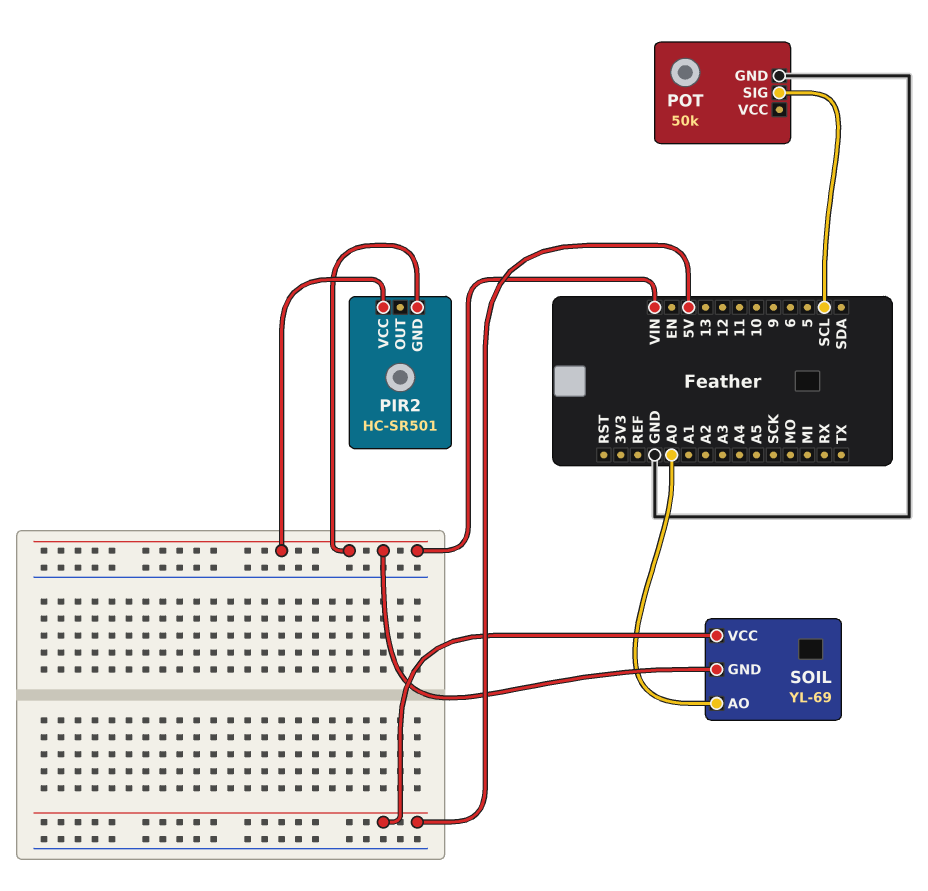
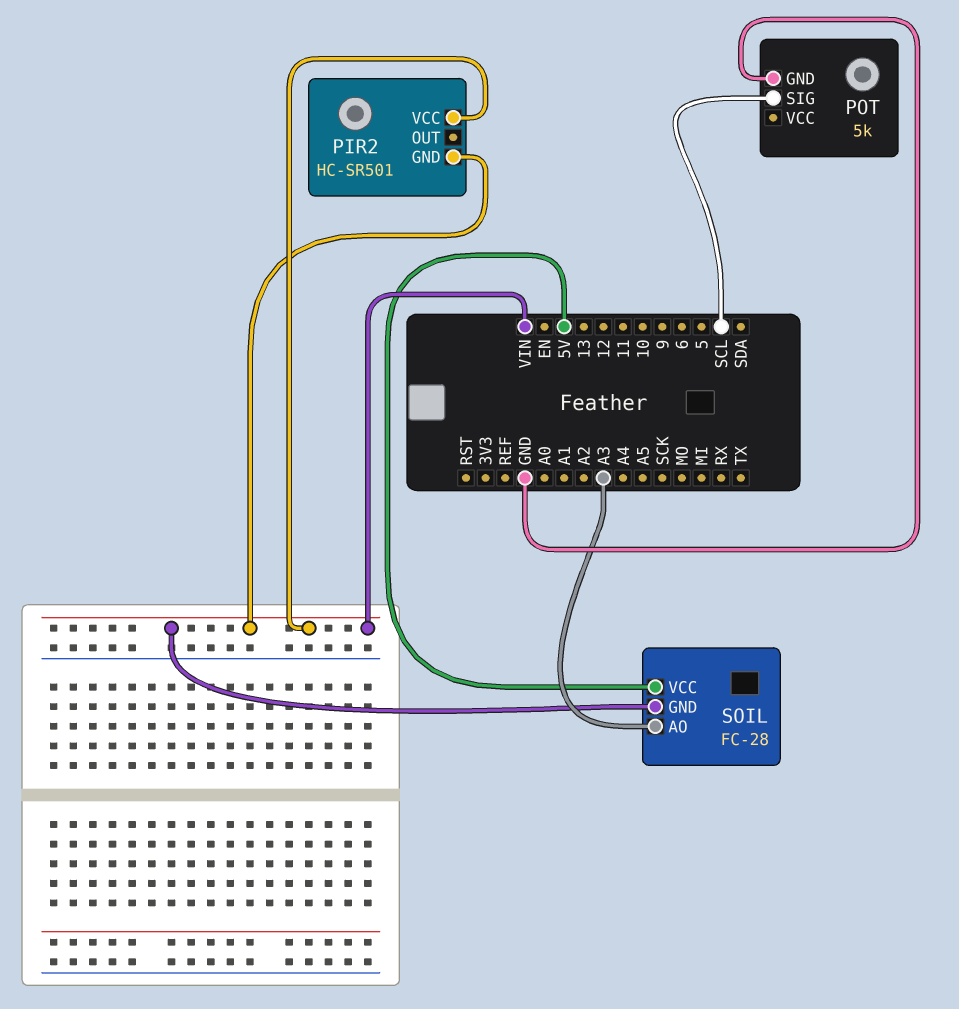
POT: 50k -> 5k
SOIL: YL-69 -> FC-28
SOIL pin AO: A0 -> A3

